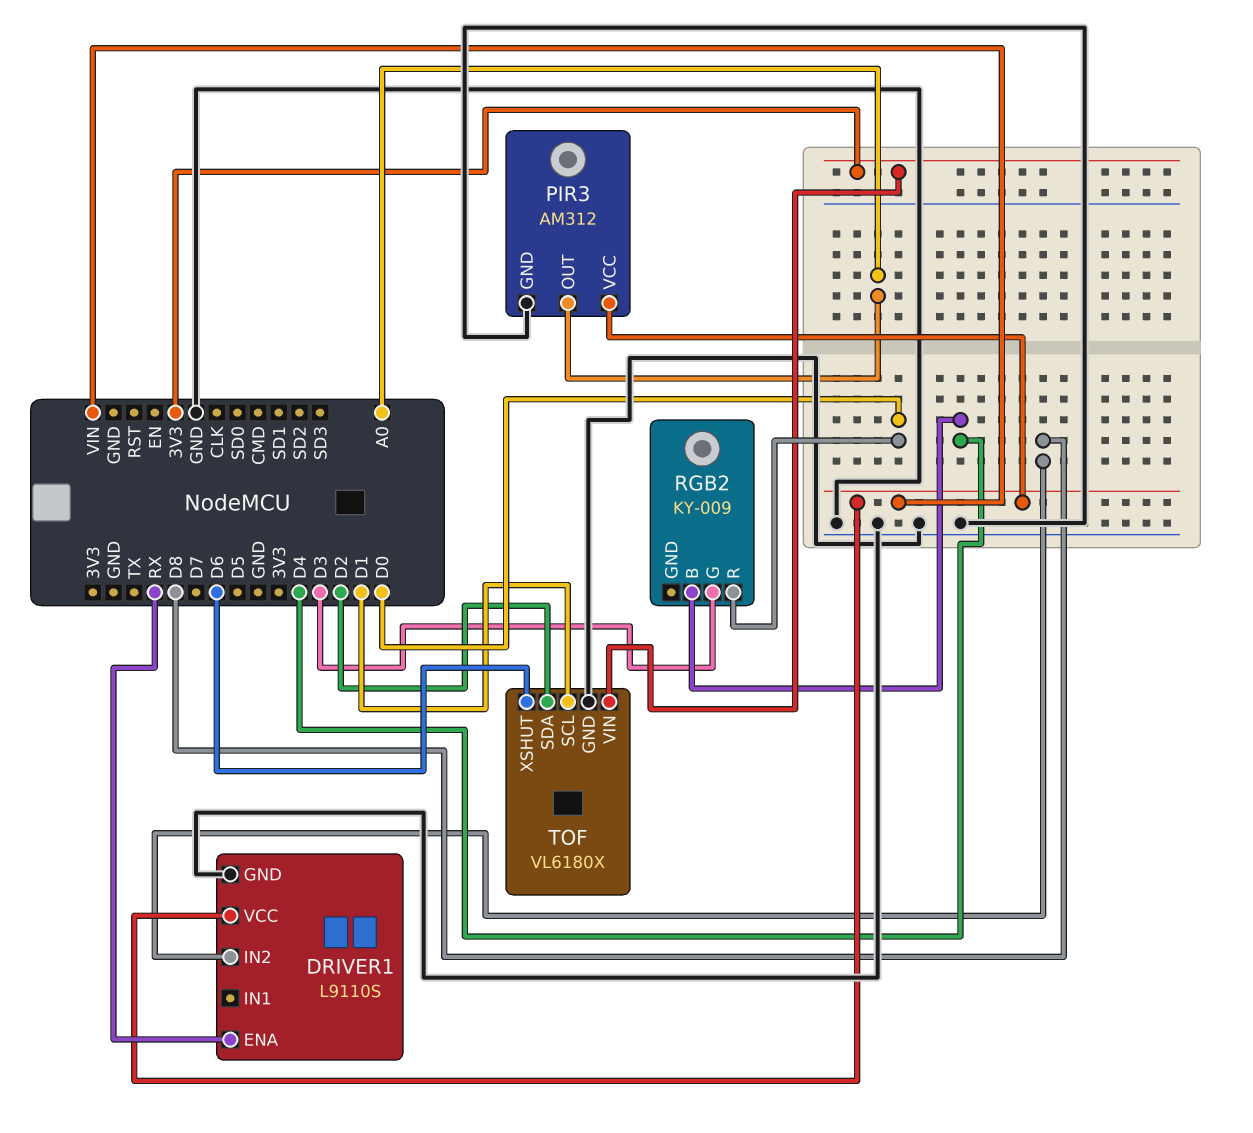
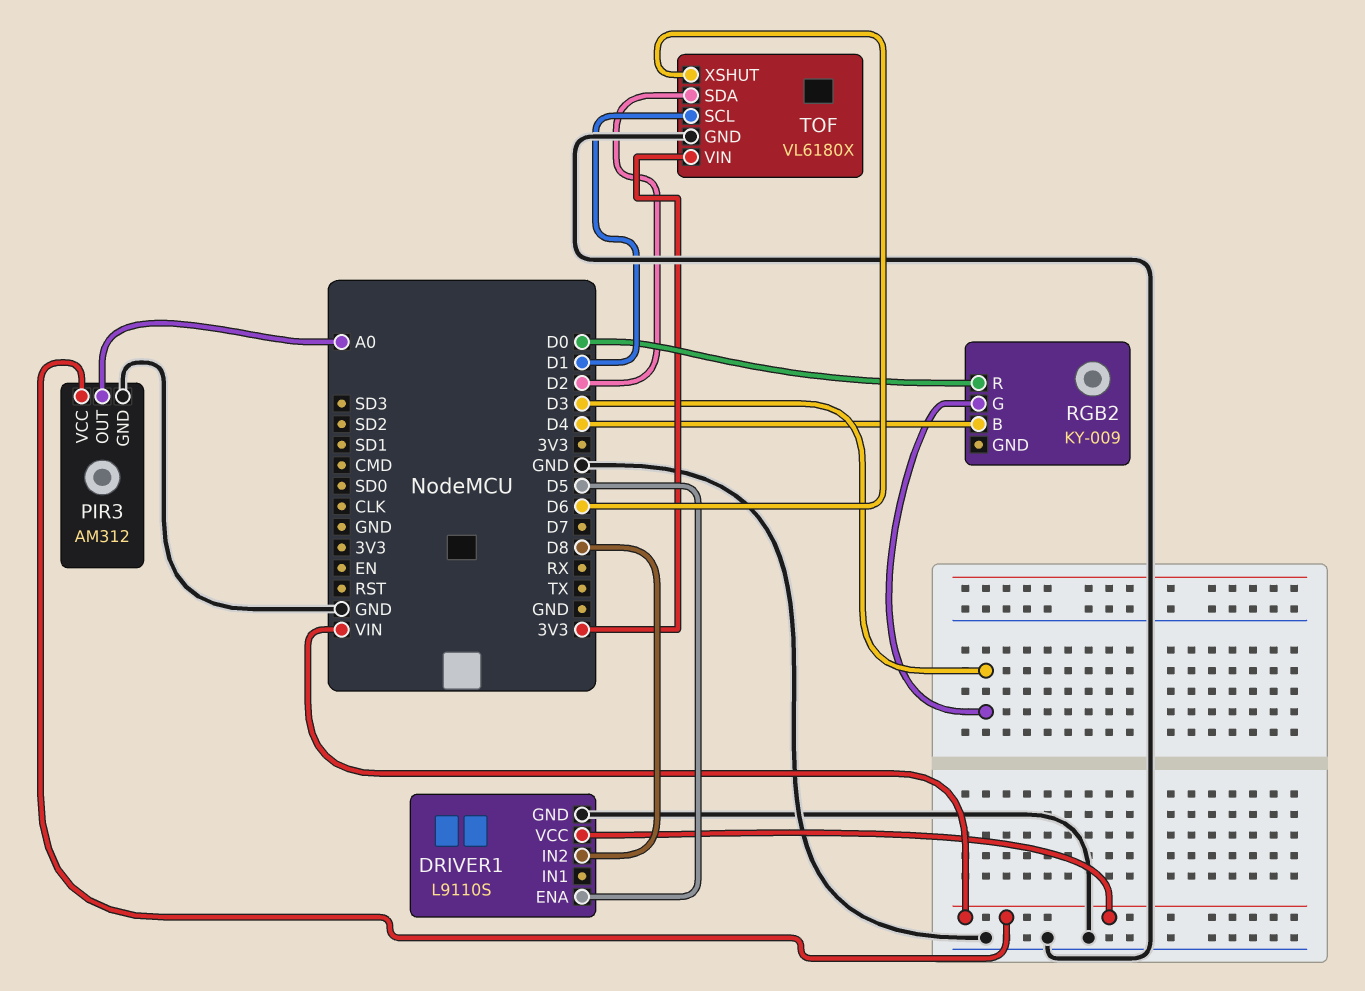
DRIVER1 pin ENA: RX -> D5

